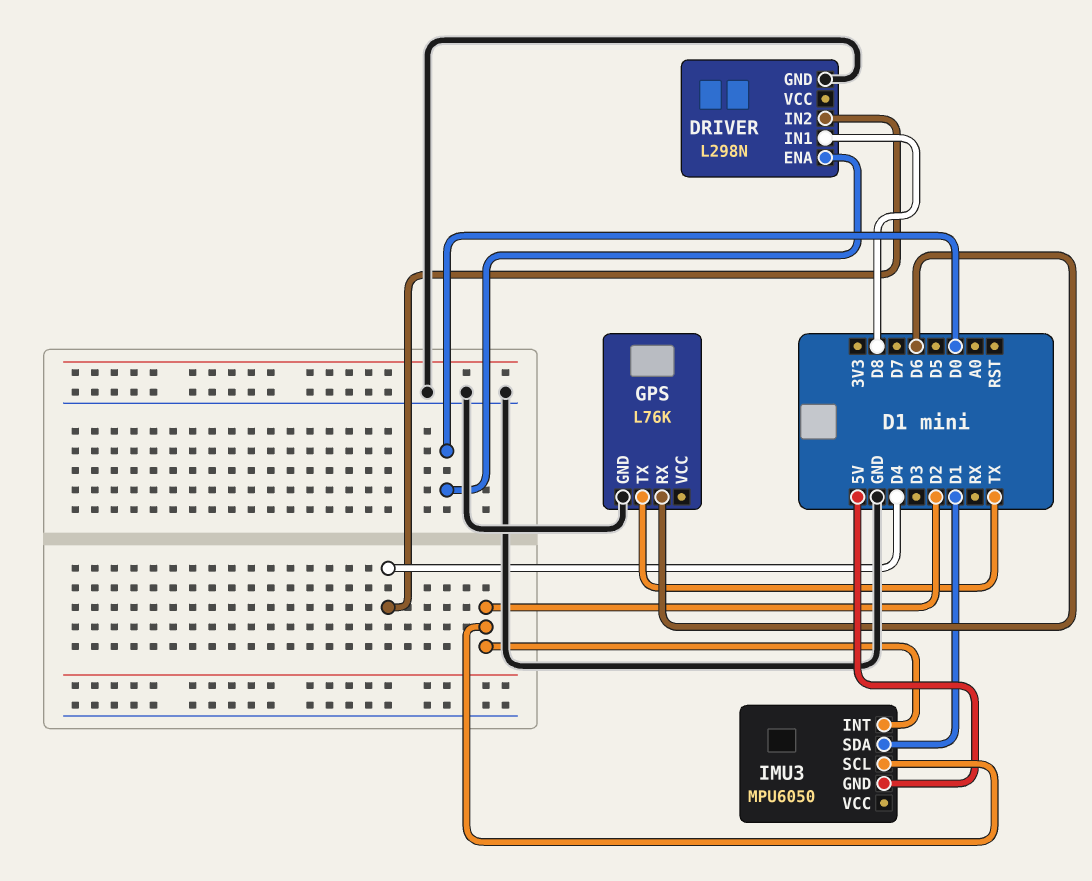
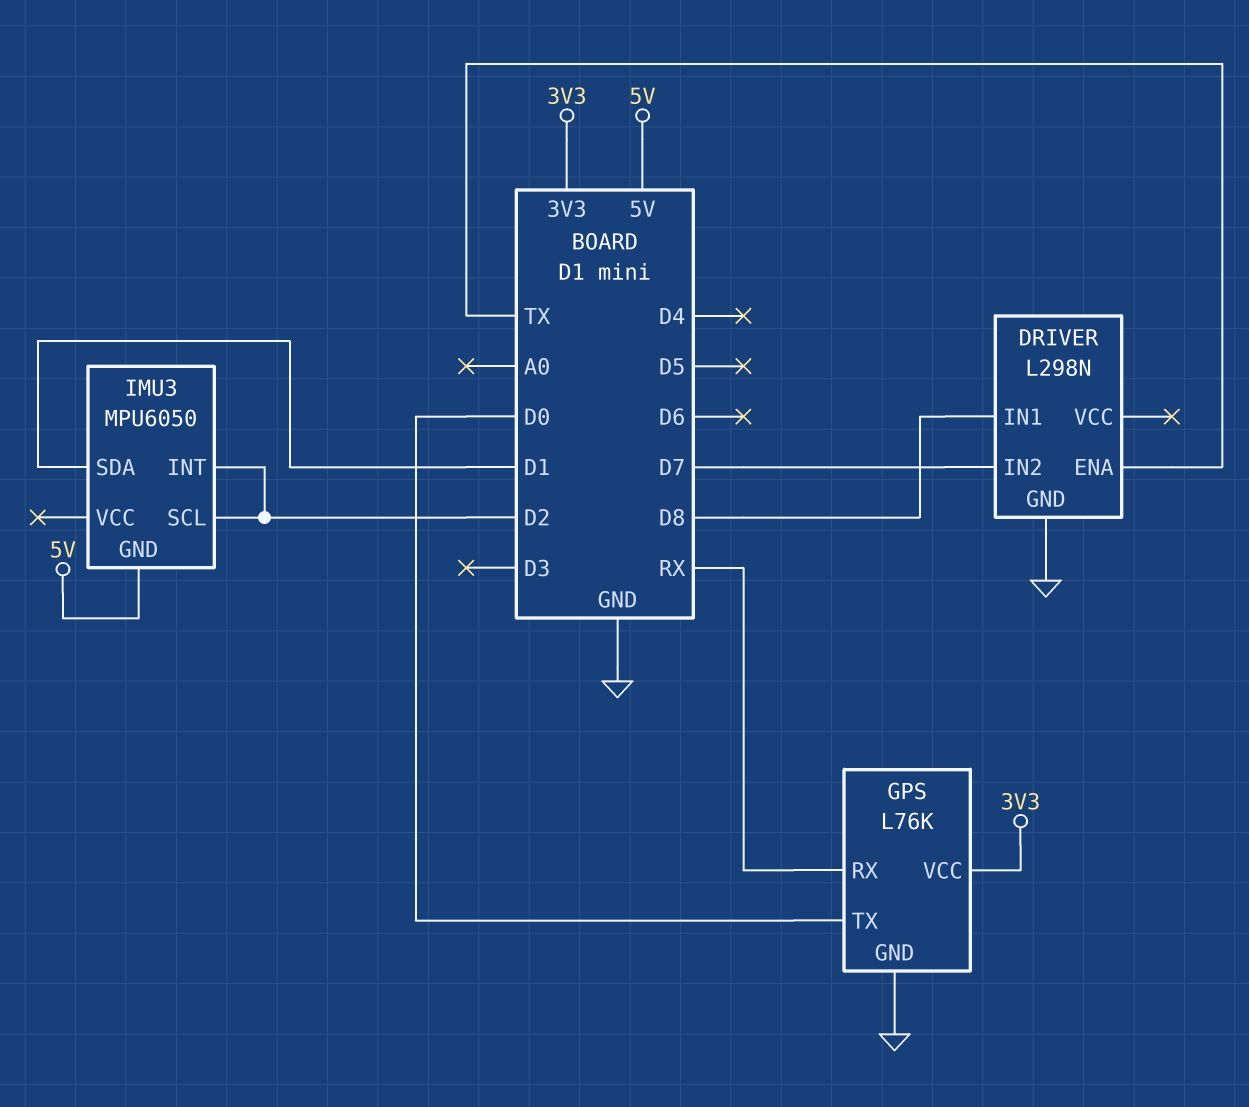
DRIVER pin ENA: D0 -> TX
DRIVER pin IN2: D4 -> D7
GPS pin RX: D6 -> RX
GPS pin TX: TX -> D0
GPS pin VCC: none -> 3V3

